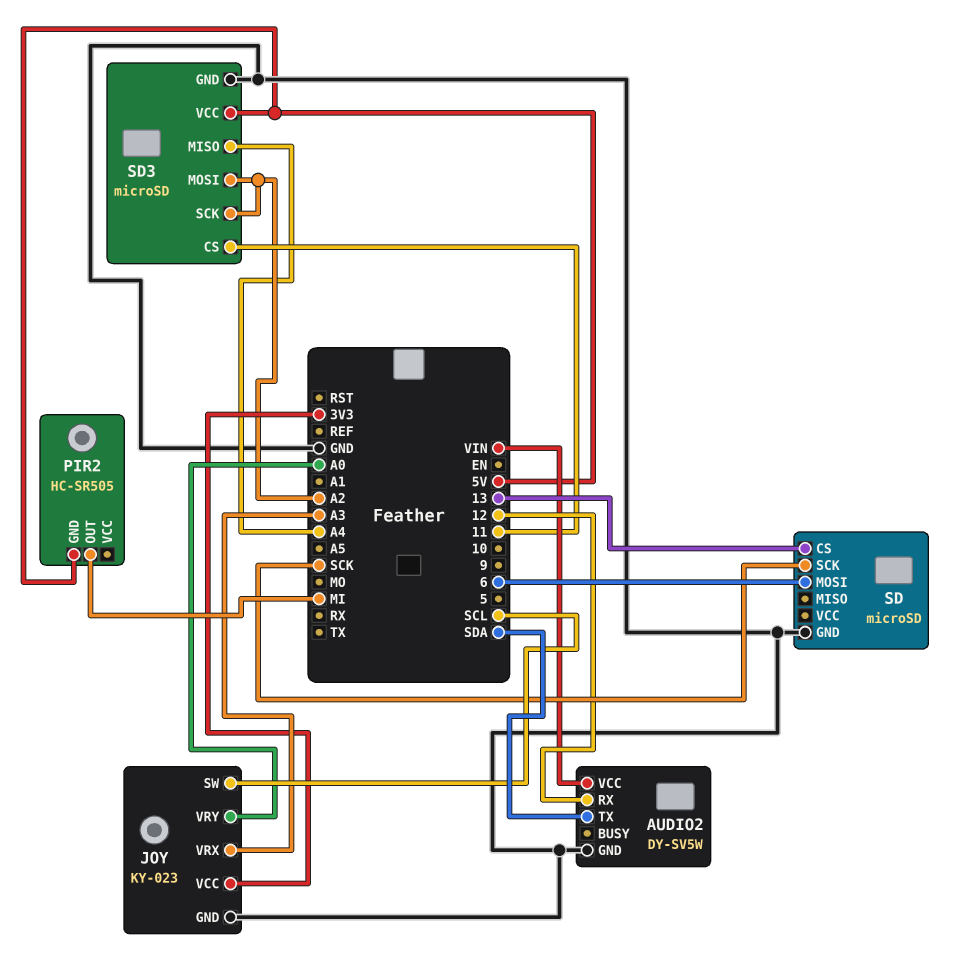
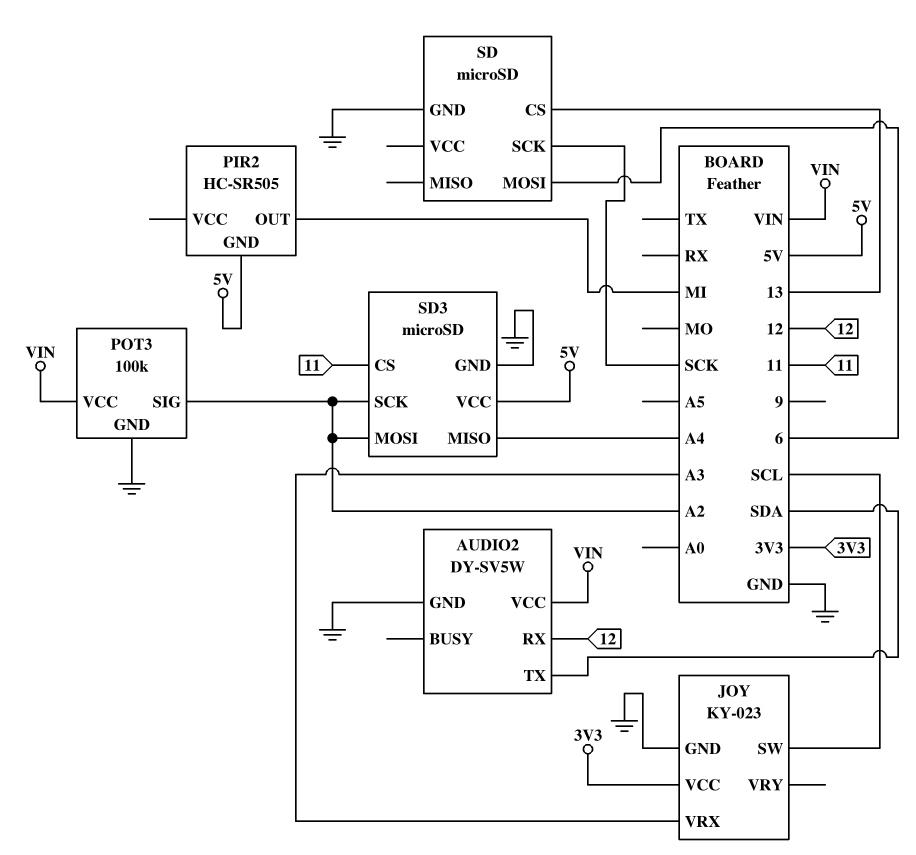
JOY pin VRY: A0 -> none
POT3: none -> 100k
POT3 pin GND: none -> GND
POT3 pin SIG: none -> A2
POT3 pin VCC: none -> VIN

